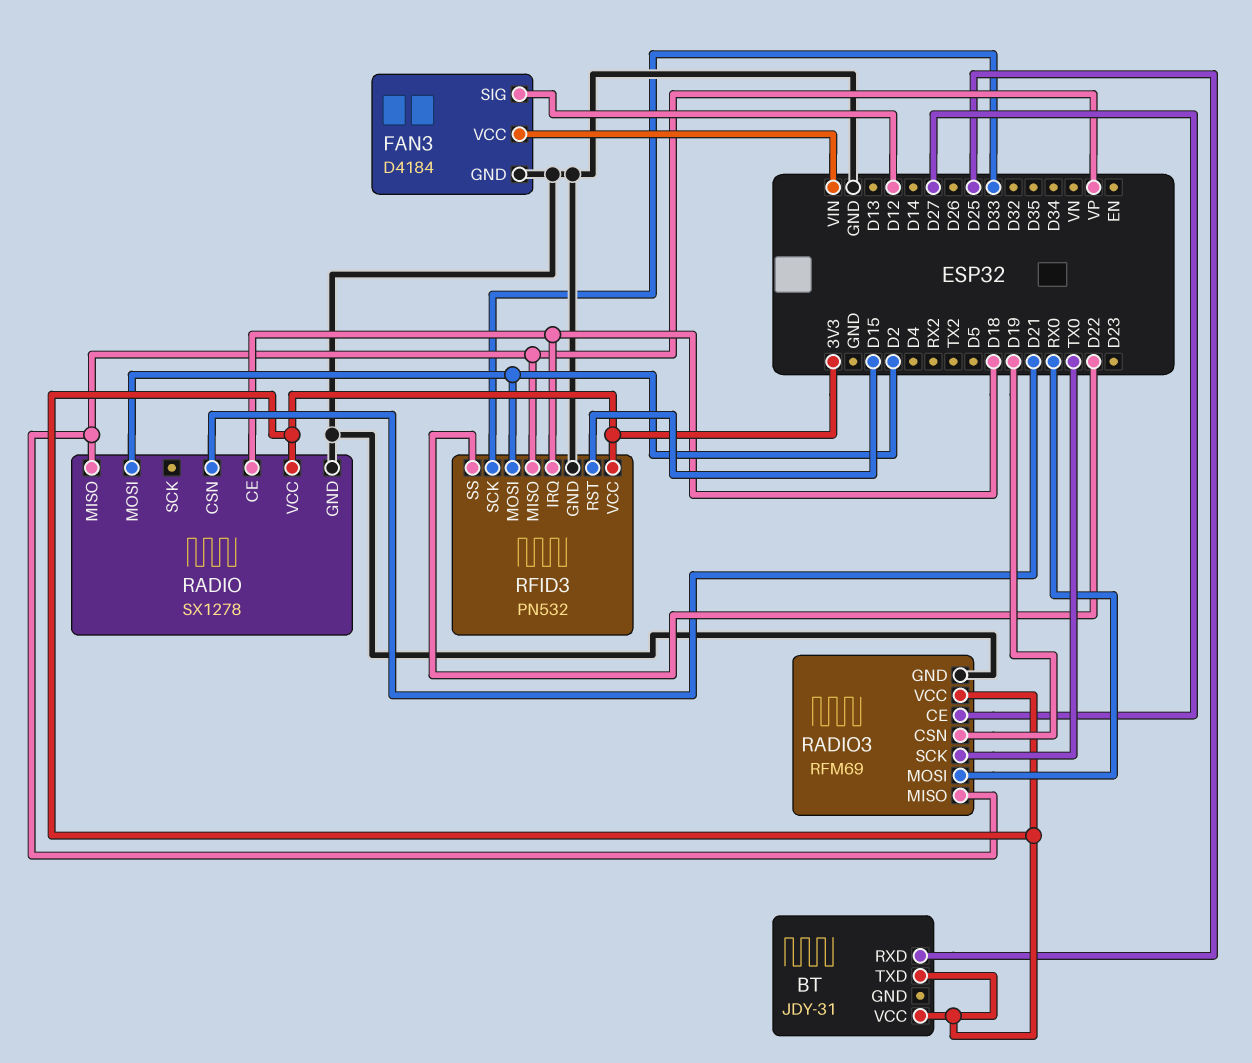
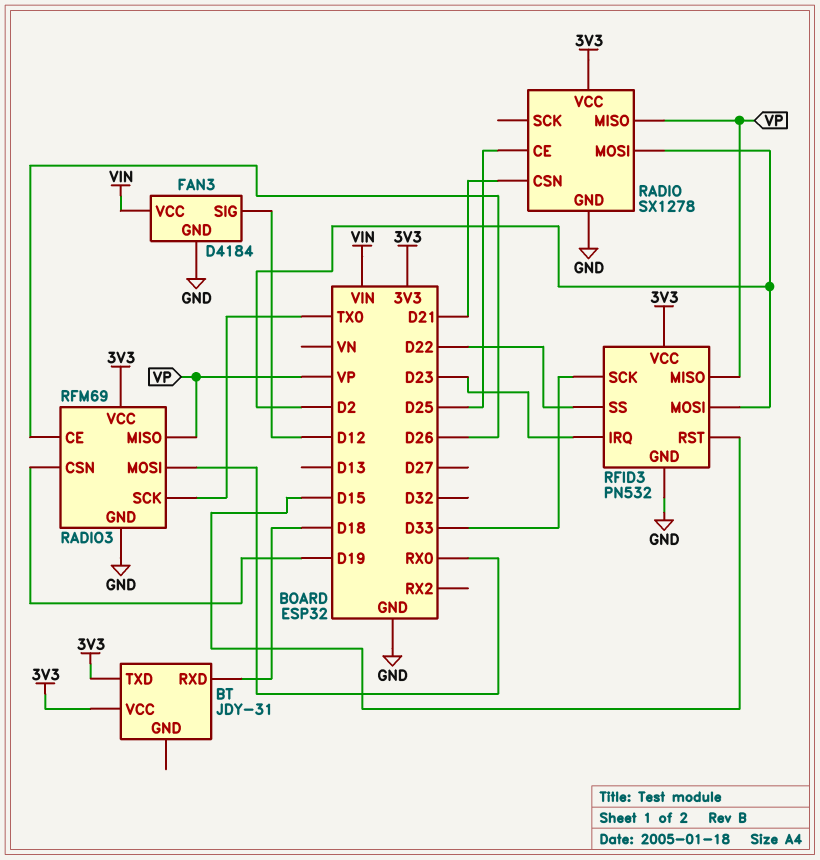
BT pin RXD: D25 -> D18
RADIO pin CE: D18 -> D25
RADIO3 pin CE: D27 -> D26
RFID3 pin IRQ: D18 -> D23

